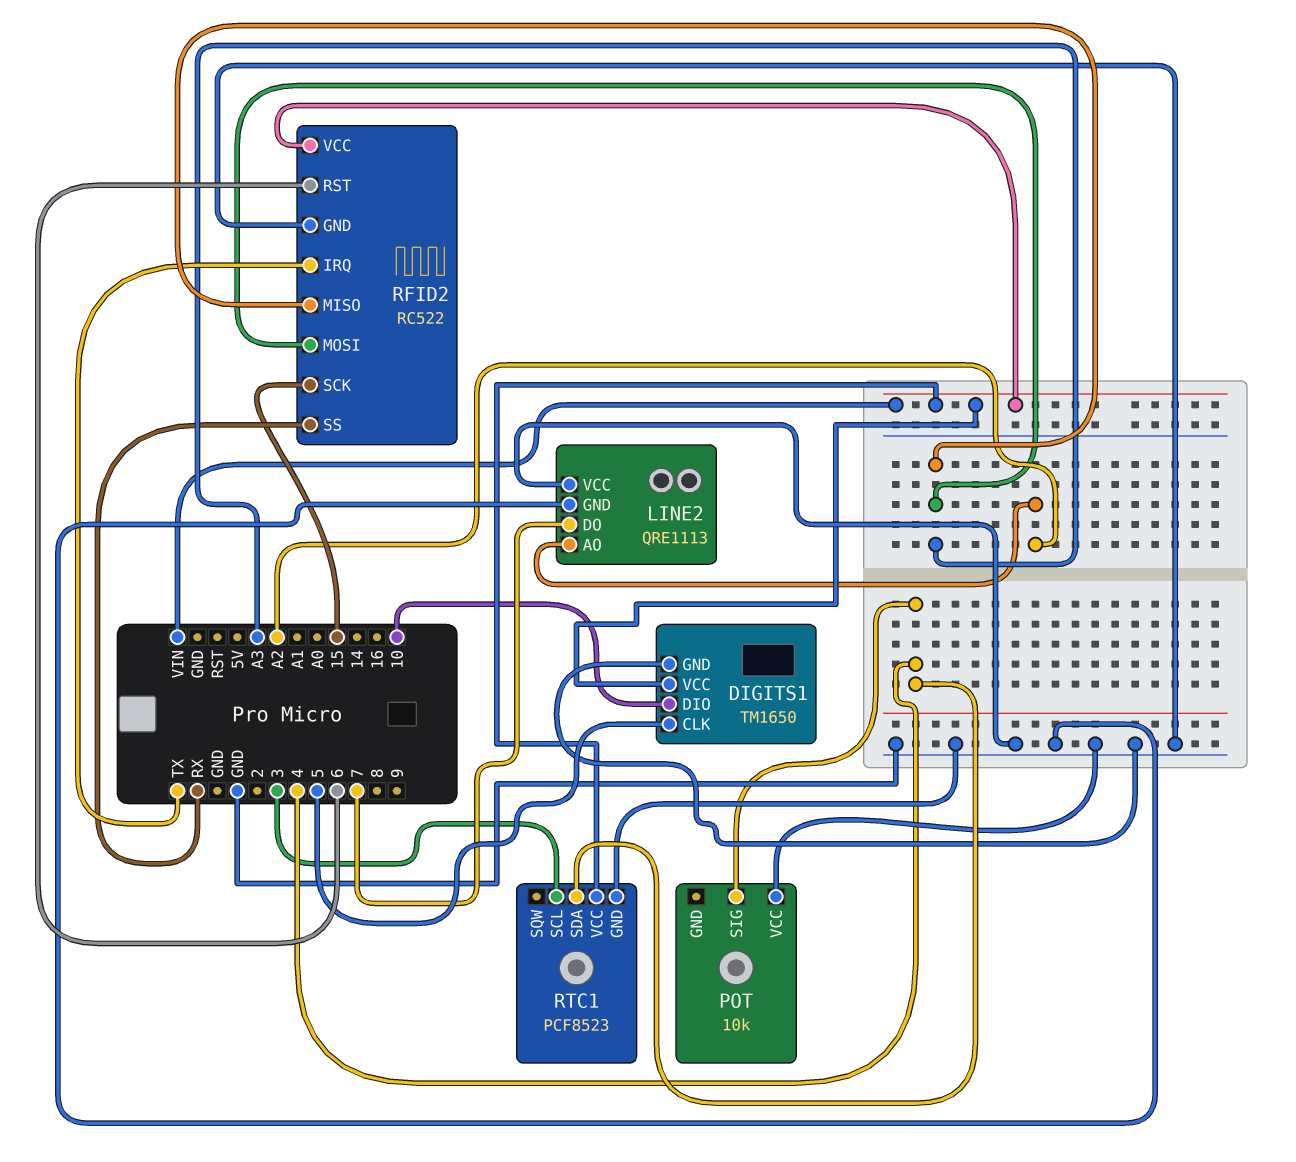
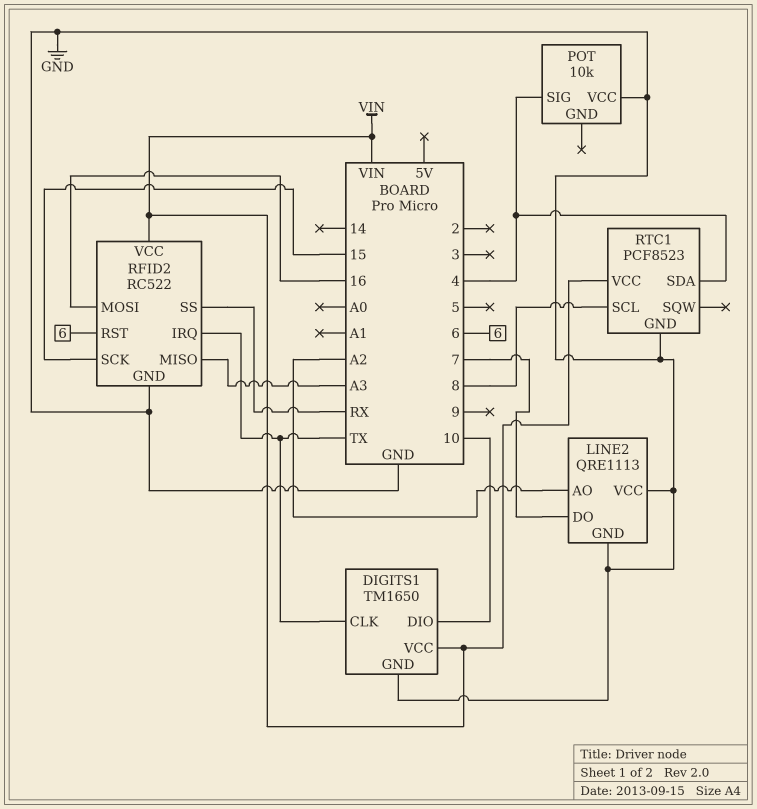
DIGITS1 pin CLK: 5 -> TX
RFID2 pin MOSI: A3 -> 16
RTC1 pin SCL: 3 -> 8

